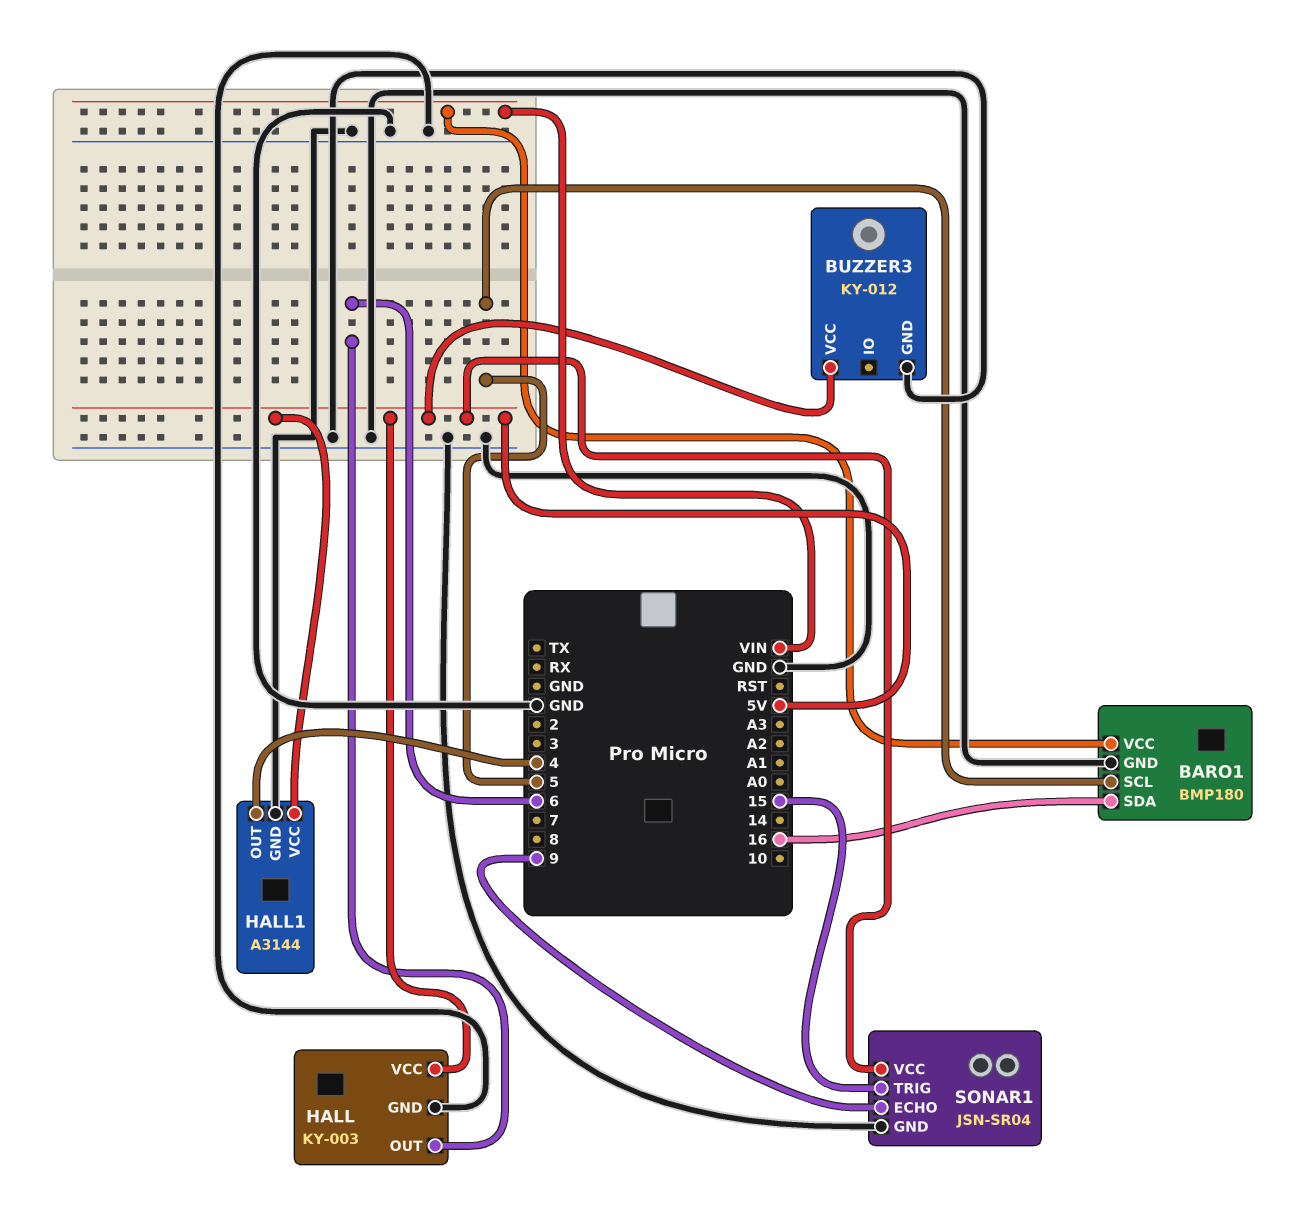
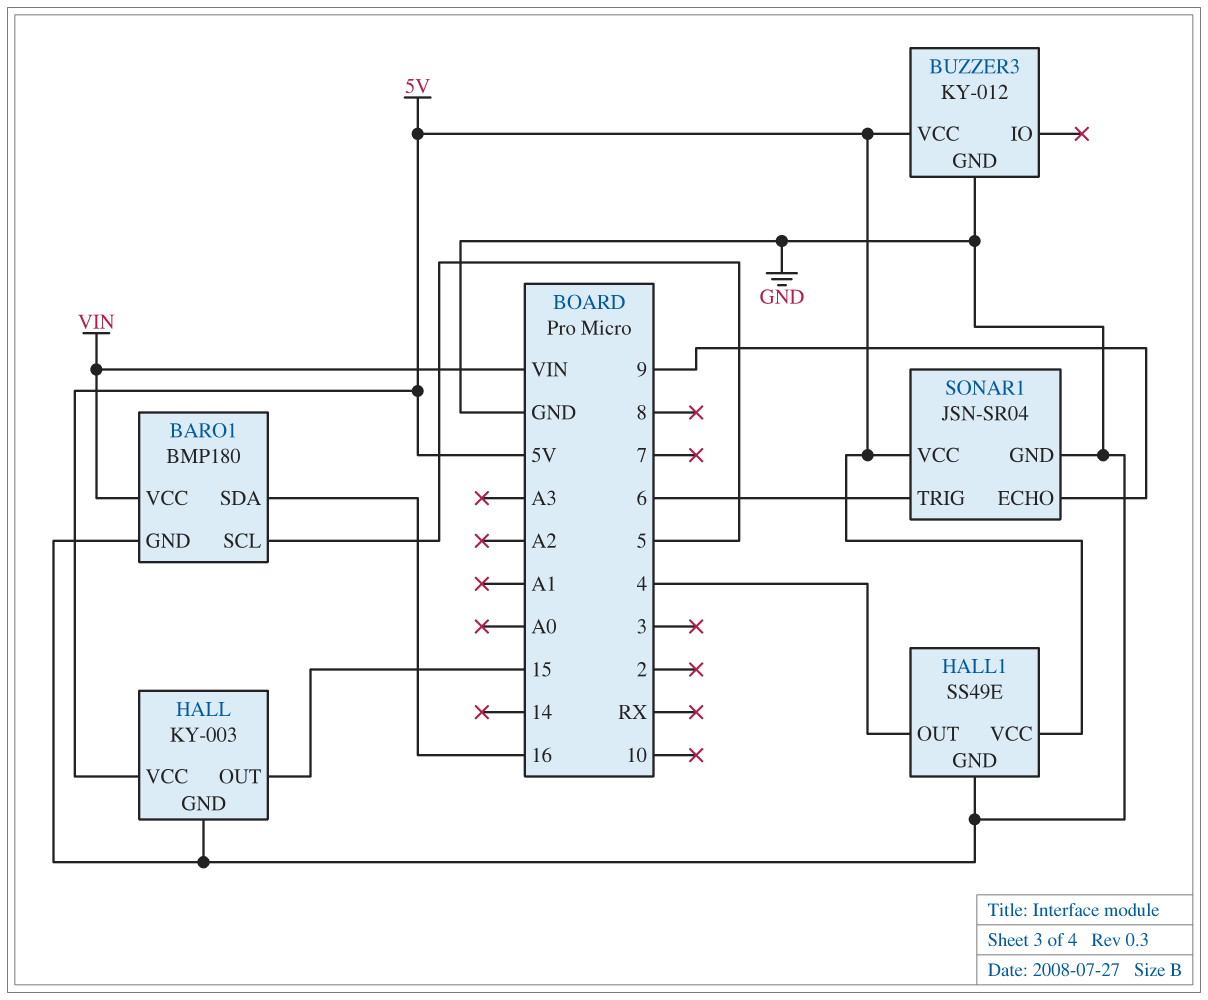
HALL pin OUT: 6 -> 15
HALL1: A3144 -> SS49E
SONAR1 pin TRIG: 15 -> 6

